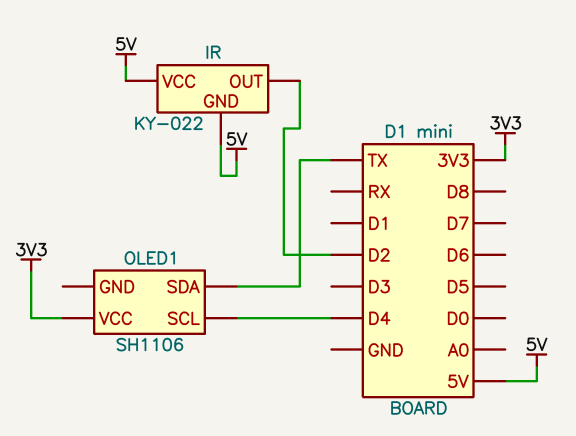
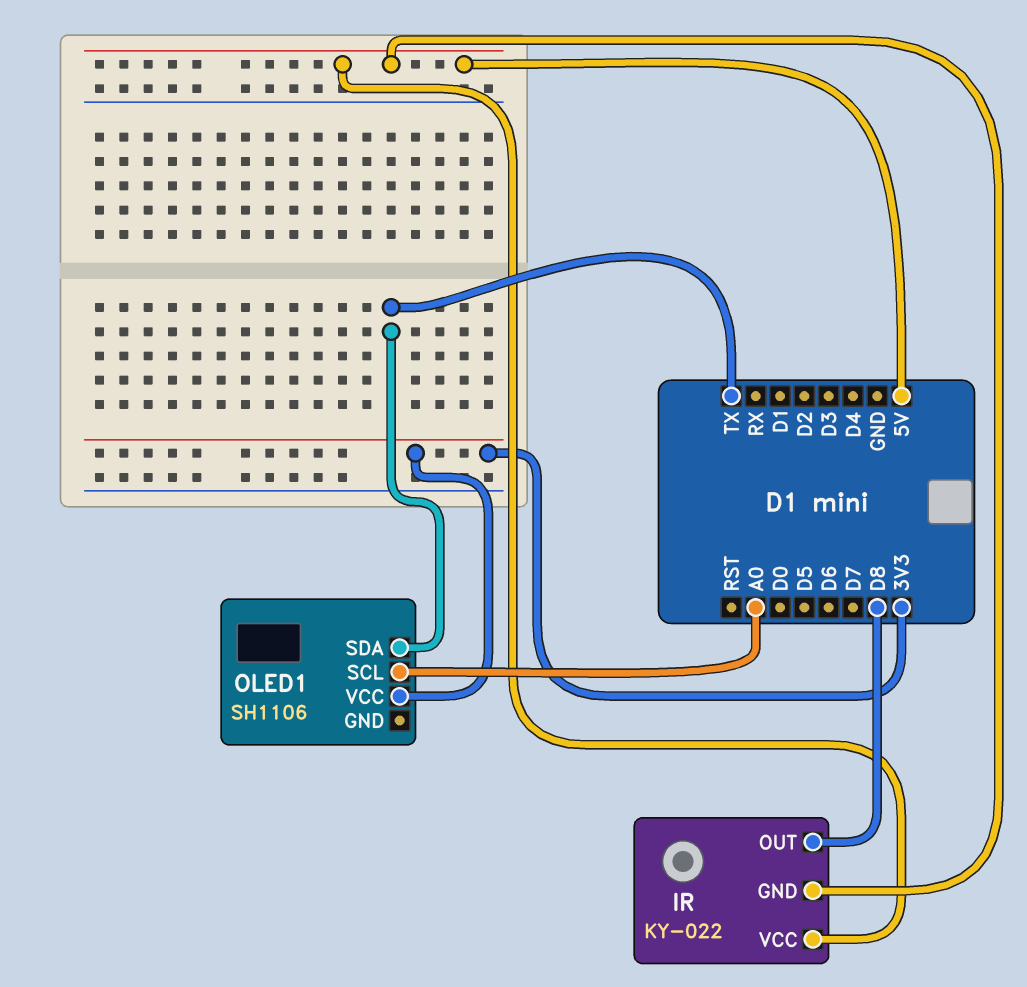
IR pin OUT: D2 -> D8
OLED1 pin SCL: D4 -> A0

